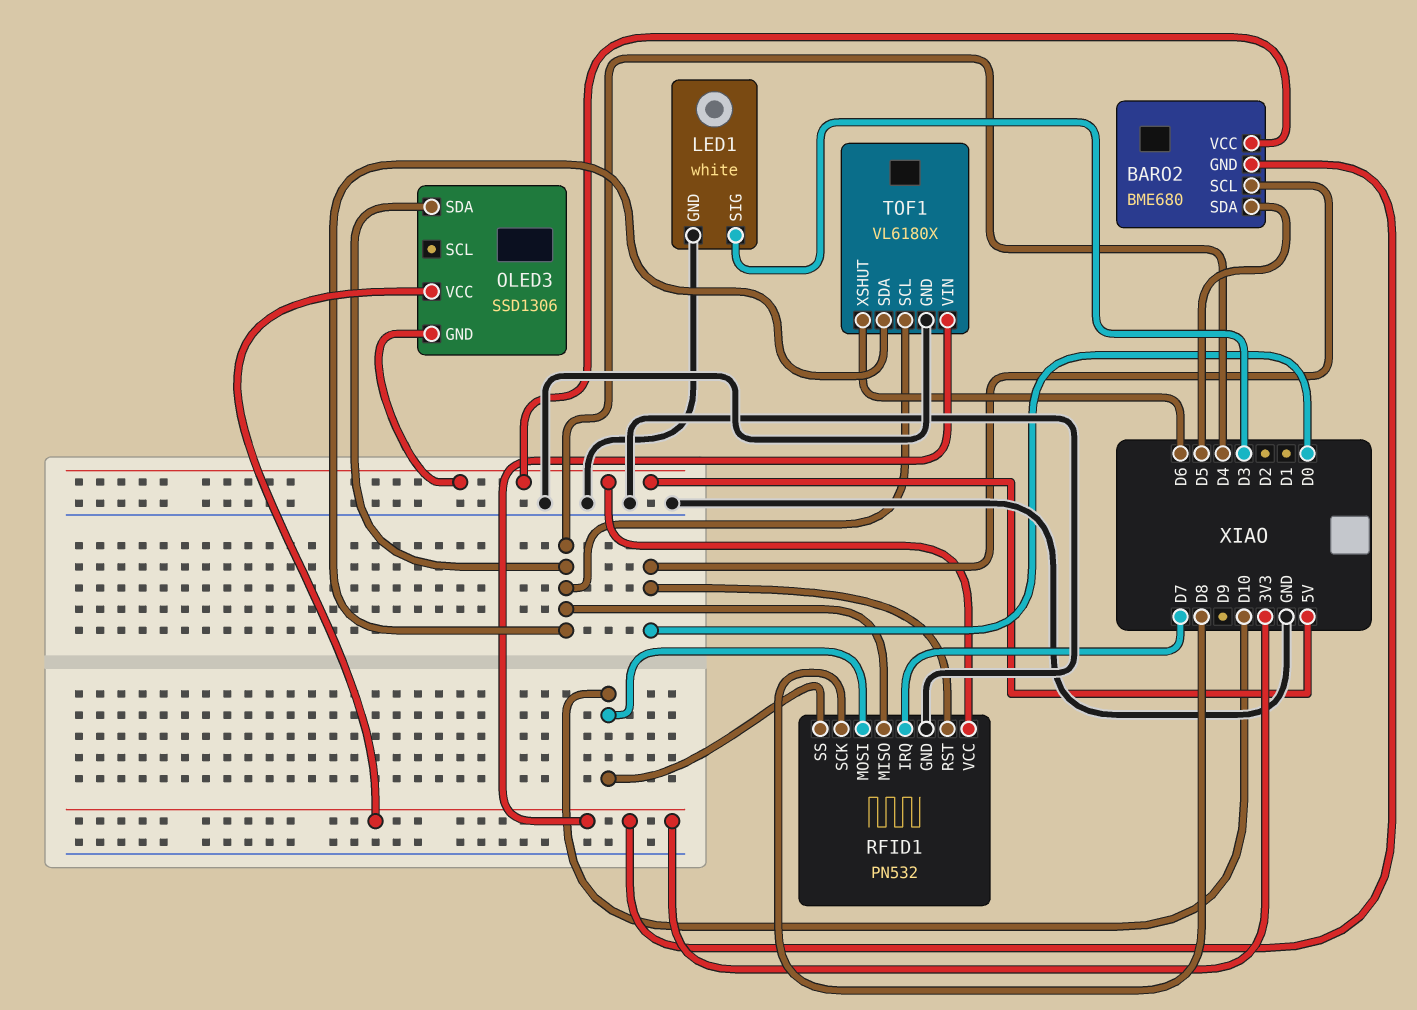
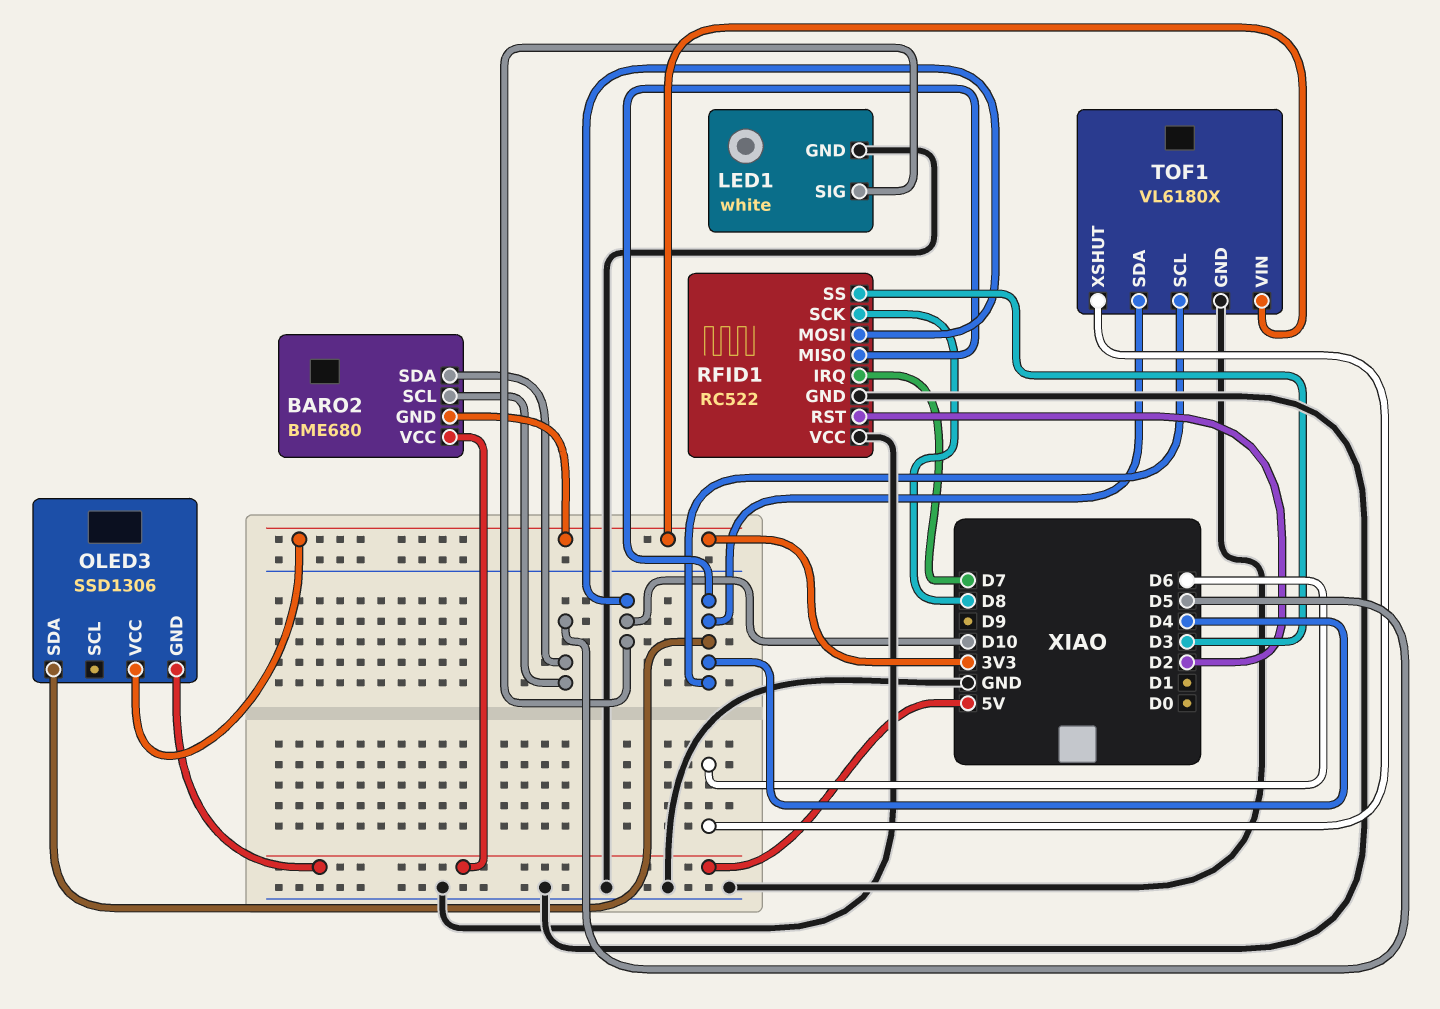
BARO2 pin SCL: D0 -> D5
LED1 pin SIG: D3 -> D10
RFID1: PN532 -> RC522
RFID1 pin RST: D0 -> D2
RFID1 pin SS: D10 -> D3
RFID1 pin VCC: 5V -> GND

